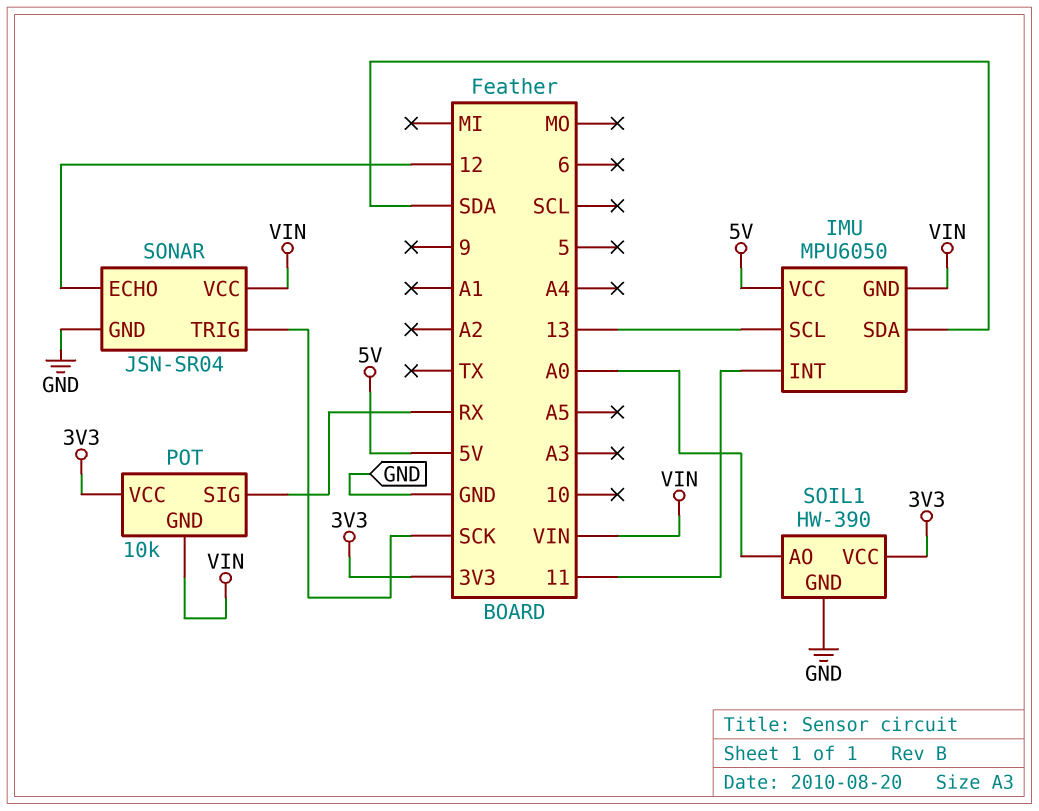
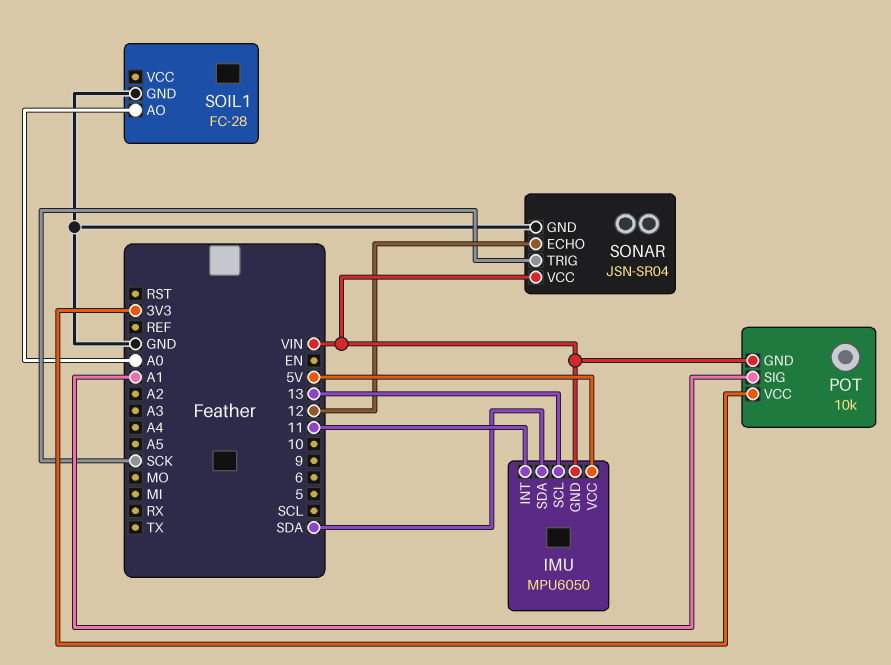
POT pin SIG: RX -> A1
SOIL1: HW-390 -> FC-28
SOIL1 pin VCC: 3V3 -> none

